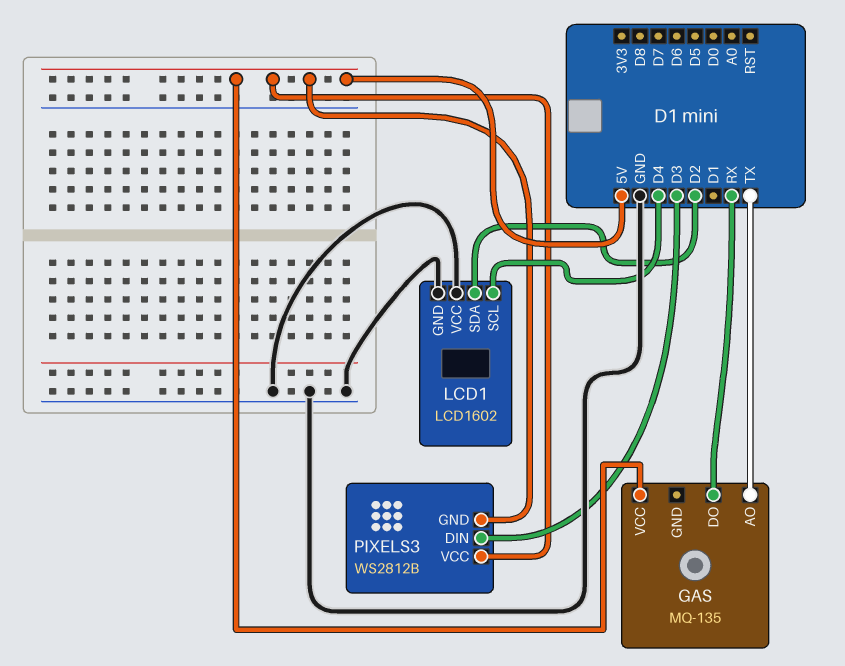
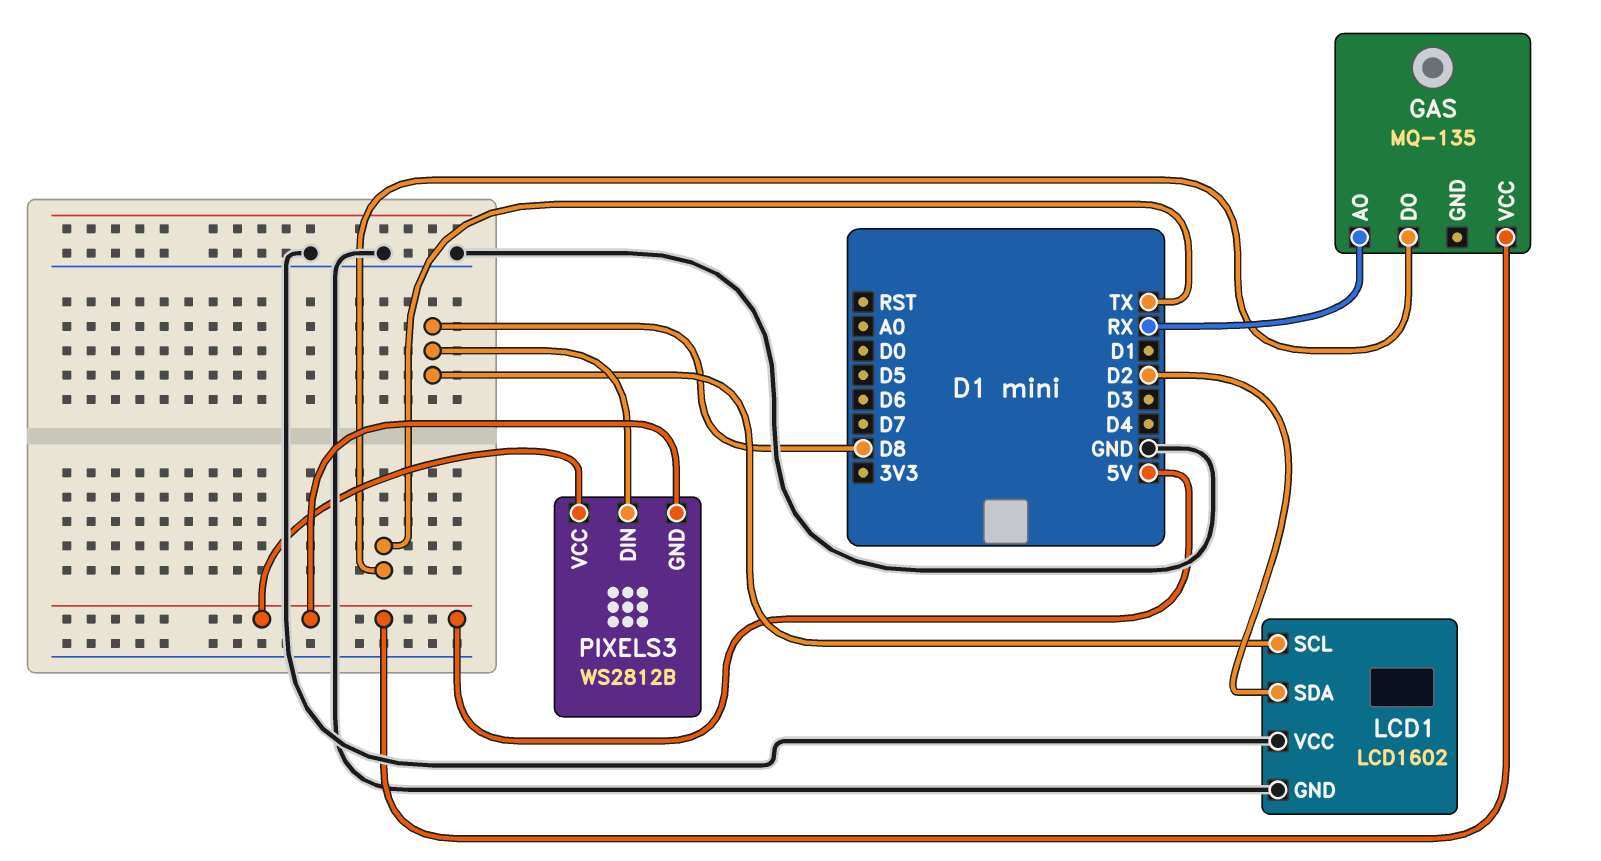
GAS pin AO: TX -> RX
GAS pin DO: RX -> TX
LCD1 pin SCL: D4 -> D8
PIXELS3 pin DIN: D3 -> D8

